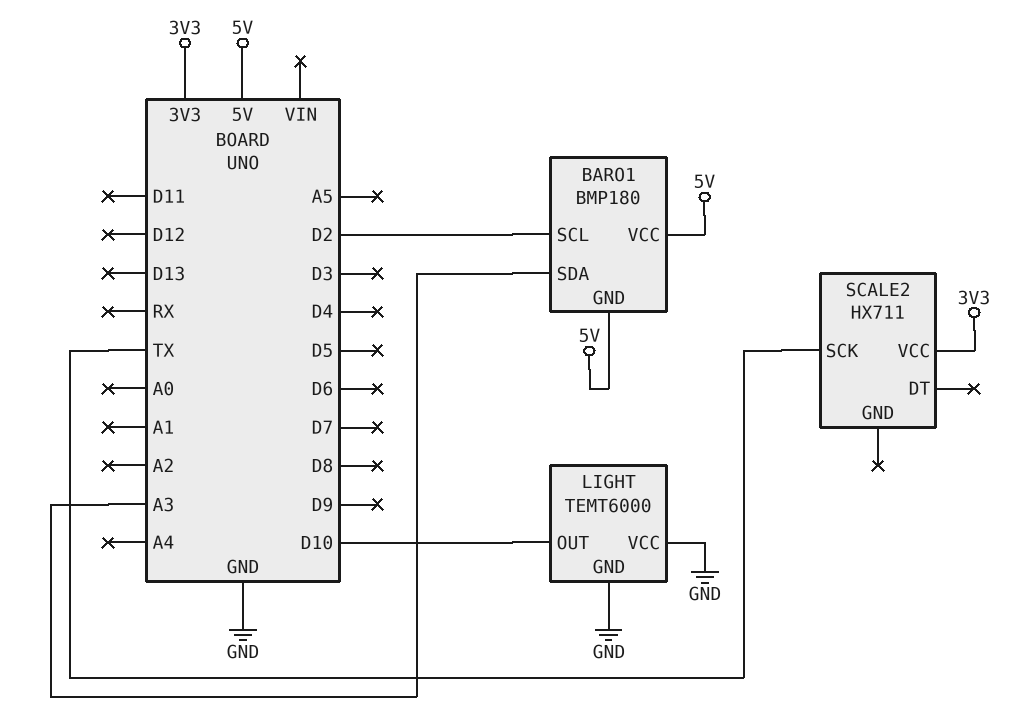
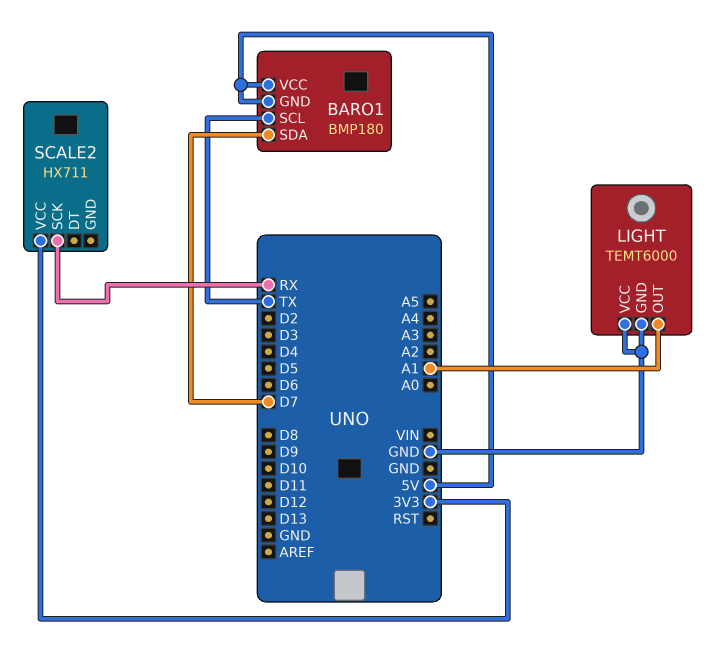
BARO1 pin SCL: D2 -> TX
BARO1 pin SDA: A3 -> D7
LIGHT pin OUT: D10 -> A1
SCALE2 pin SCK: TX -> RX

